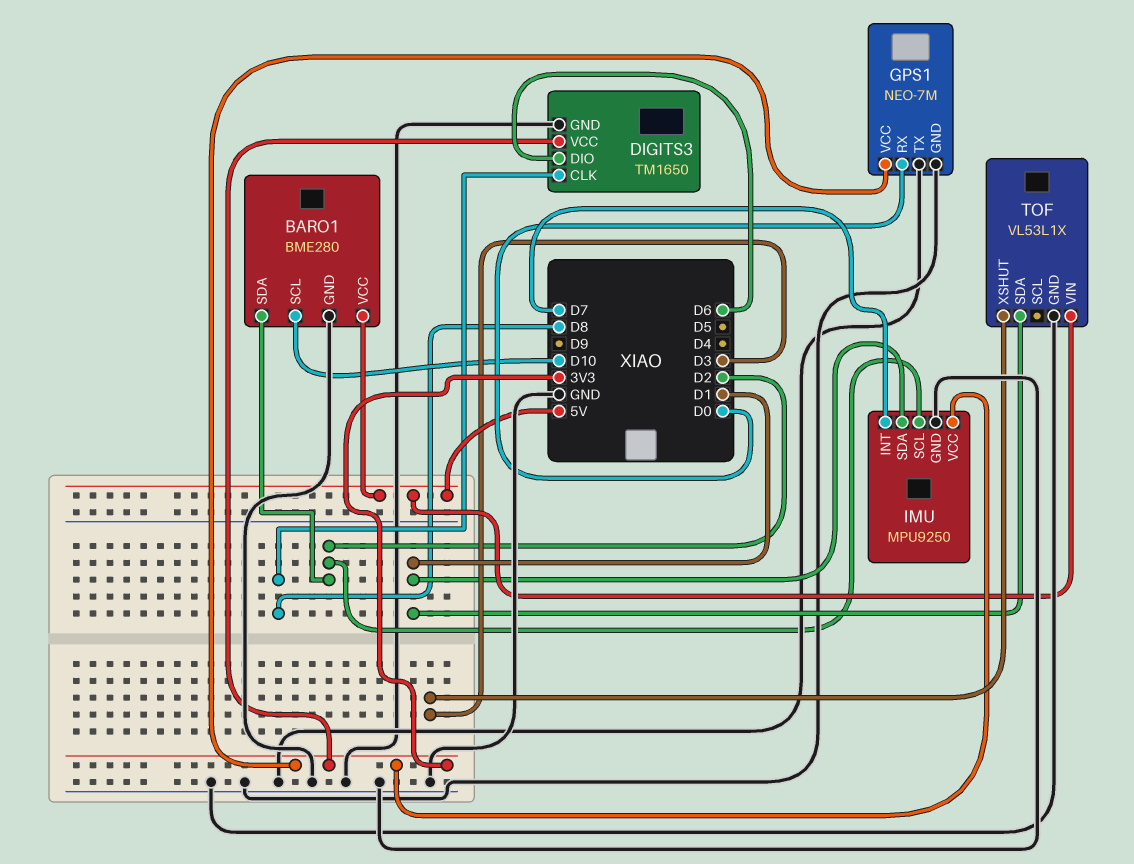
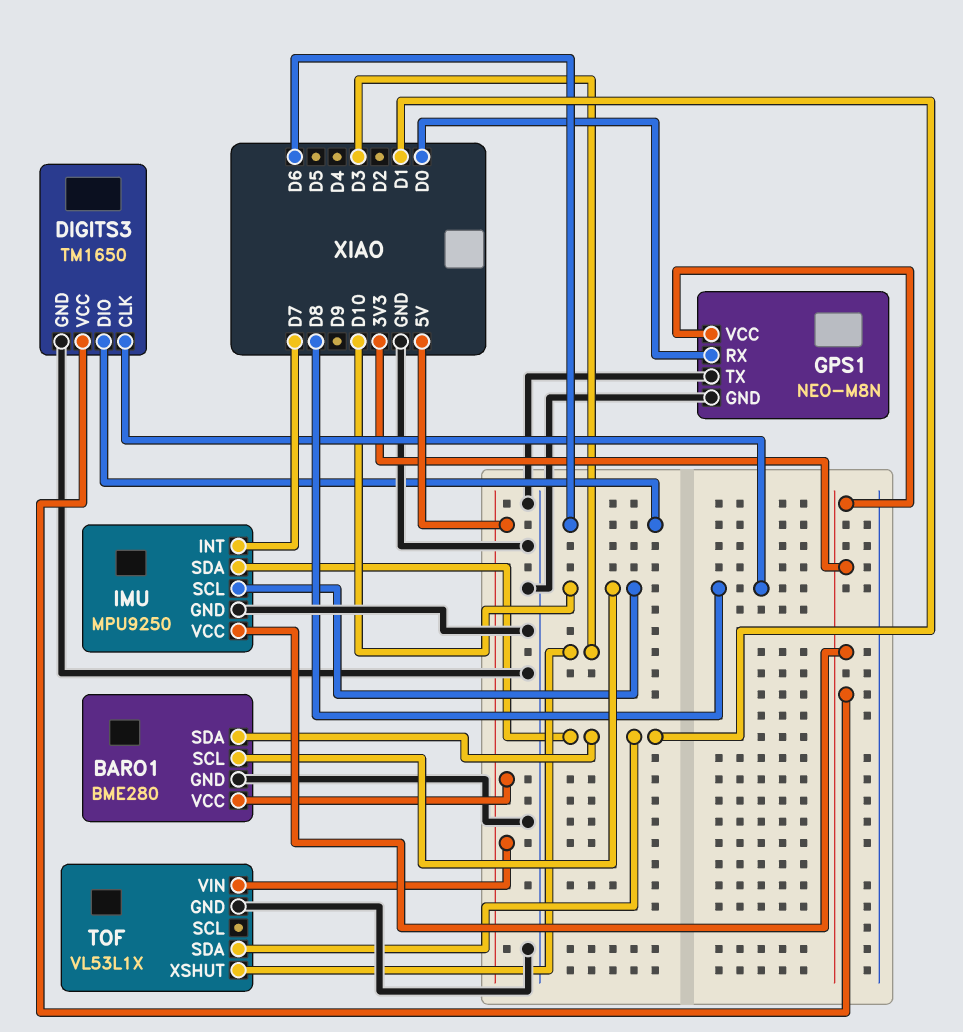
BARO1 pin SDA: D2 -> D1
GPS1: NEO-7M -> NEO-M8N
IMU pin SCL: D2 -> D10

